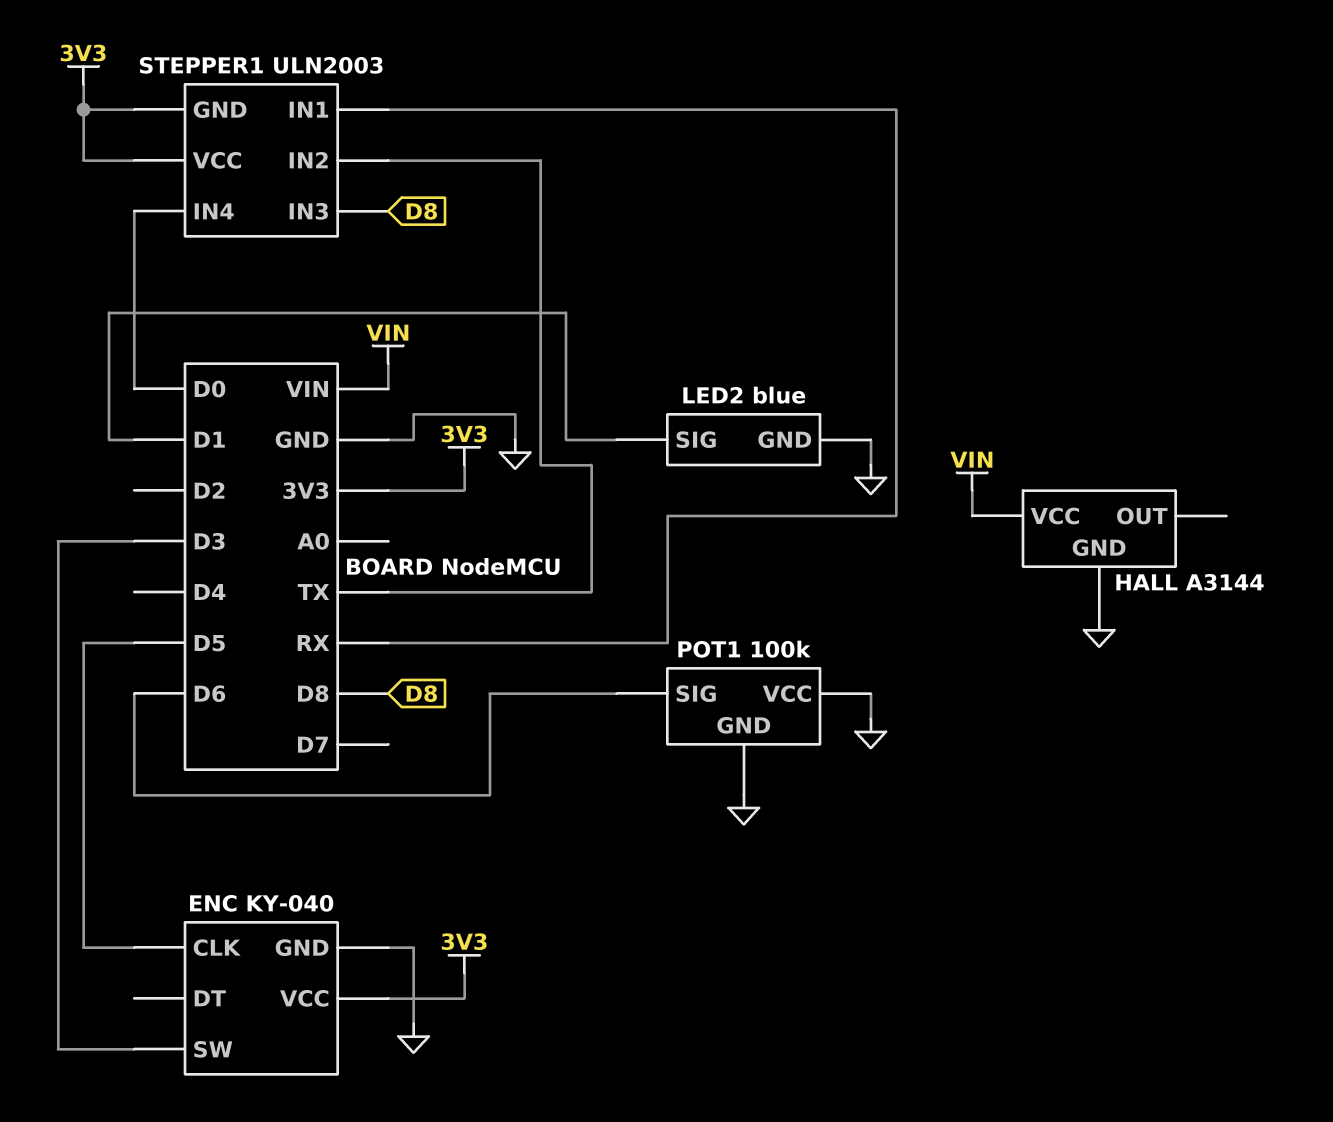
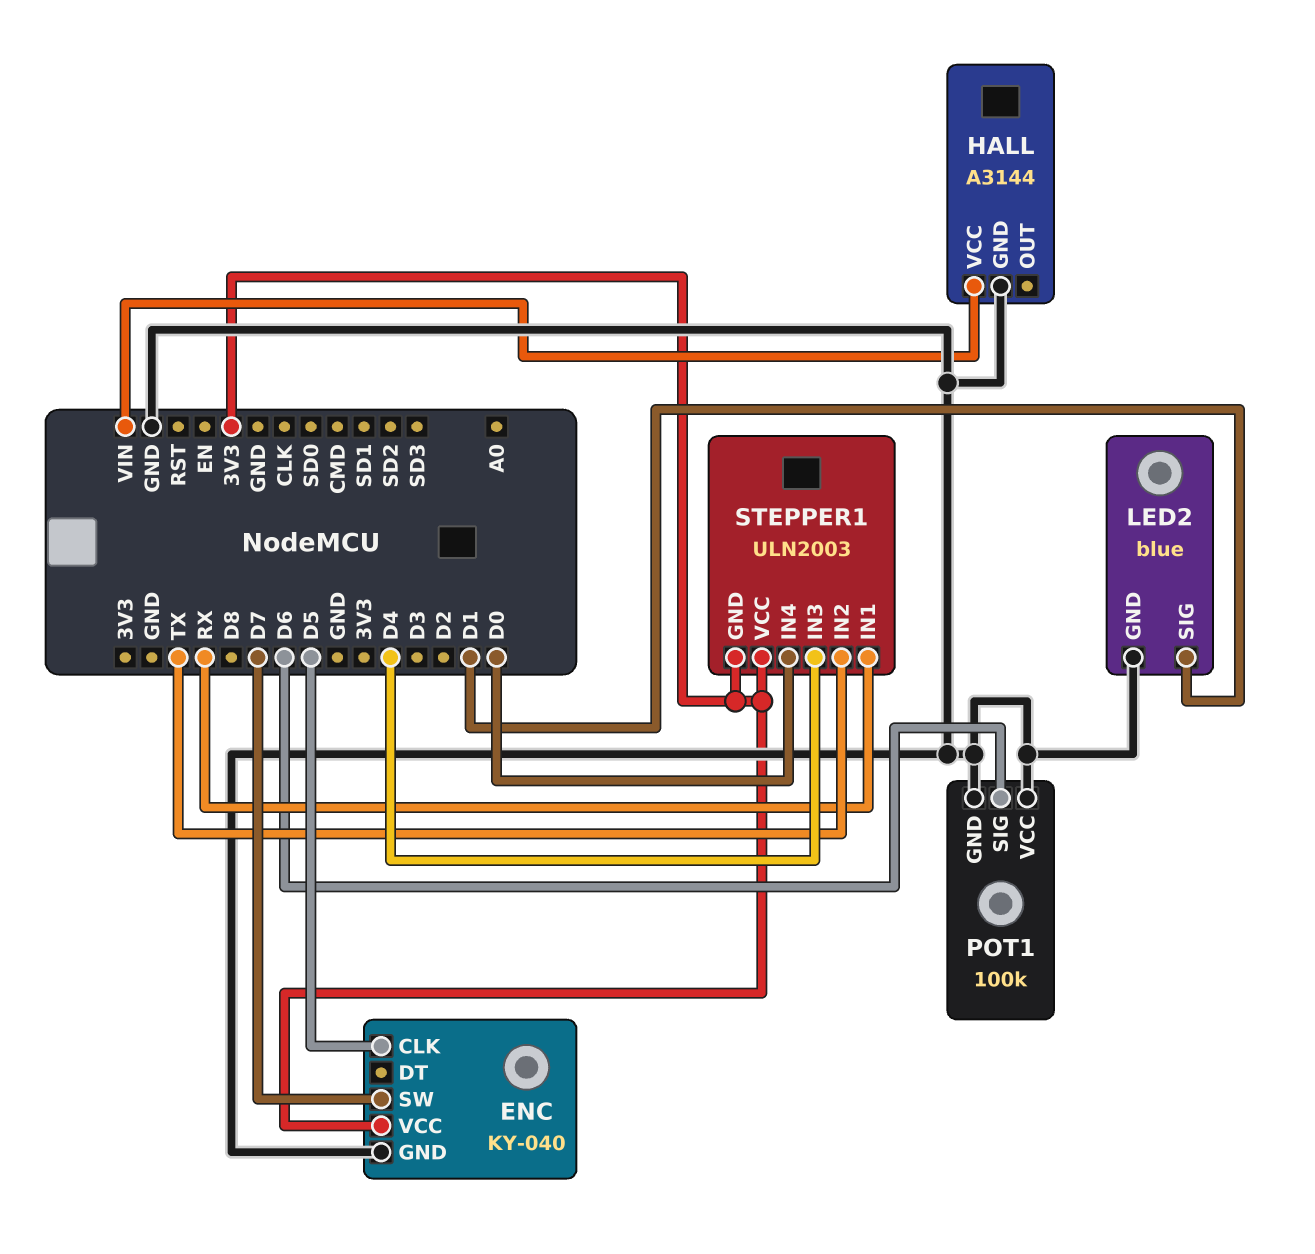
ENC pin SW: D3 -> D7
STEPPER1 pin IN3: D8 -> D4

